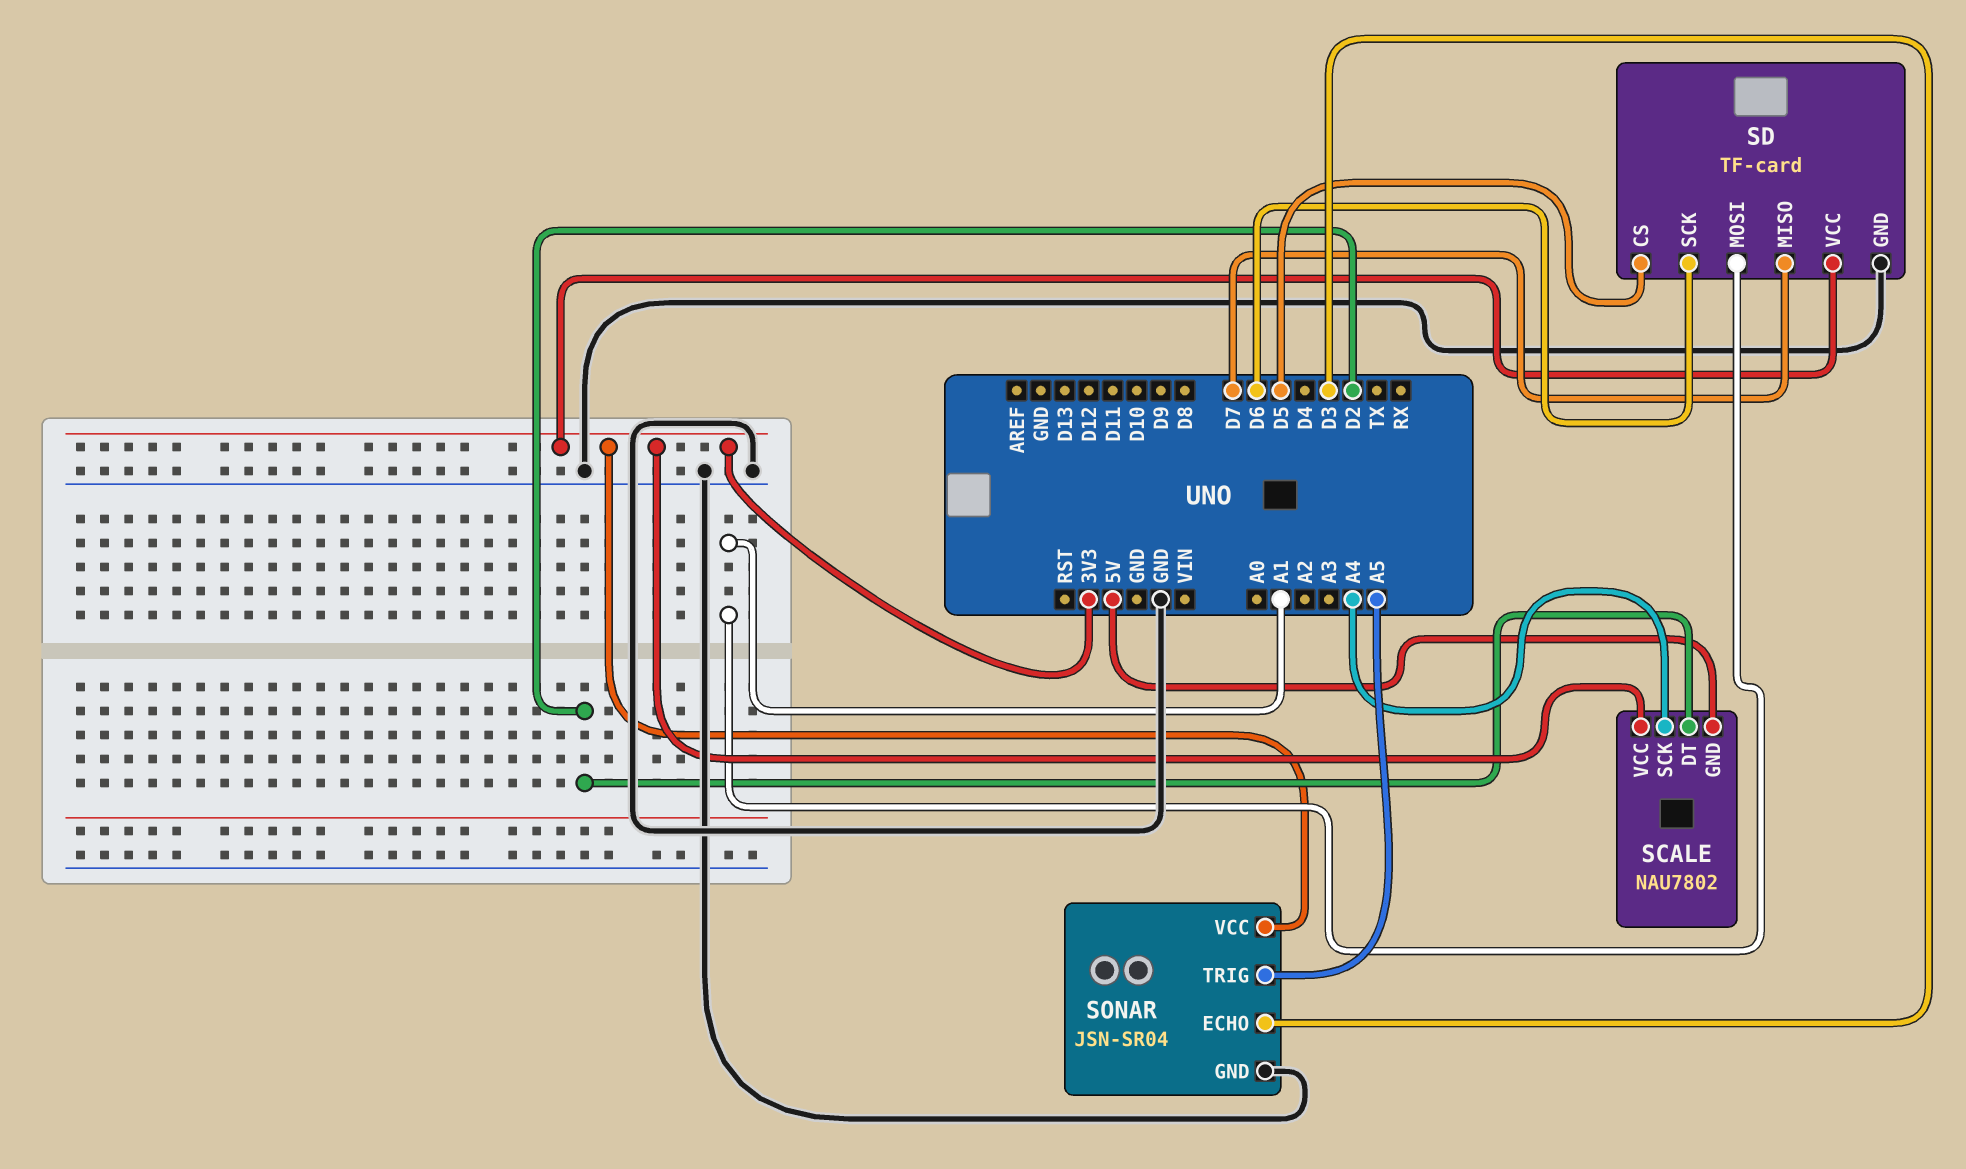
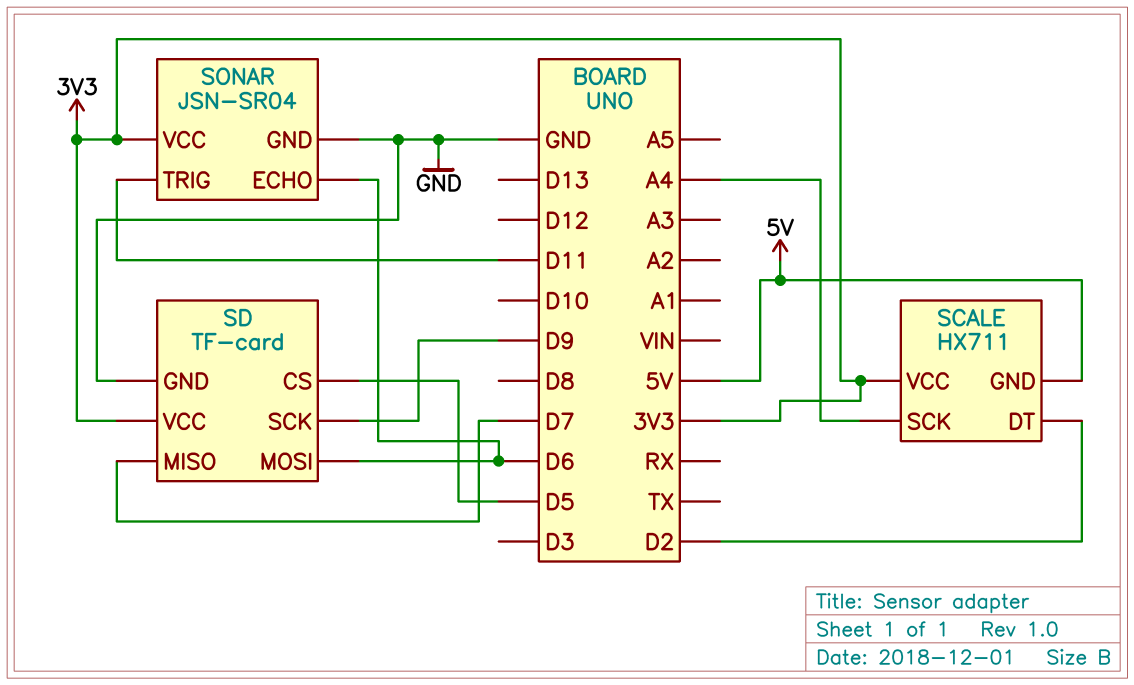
SCALE: NAU7802 -> HX711
SD pin MOSI: A1 -> D6
SD pin SCK: D6 -> D9
SONAR pin ECHO: D3 -> D6
SONAR pin TRIG: A5 -> D11

